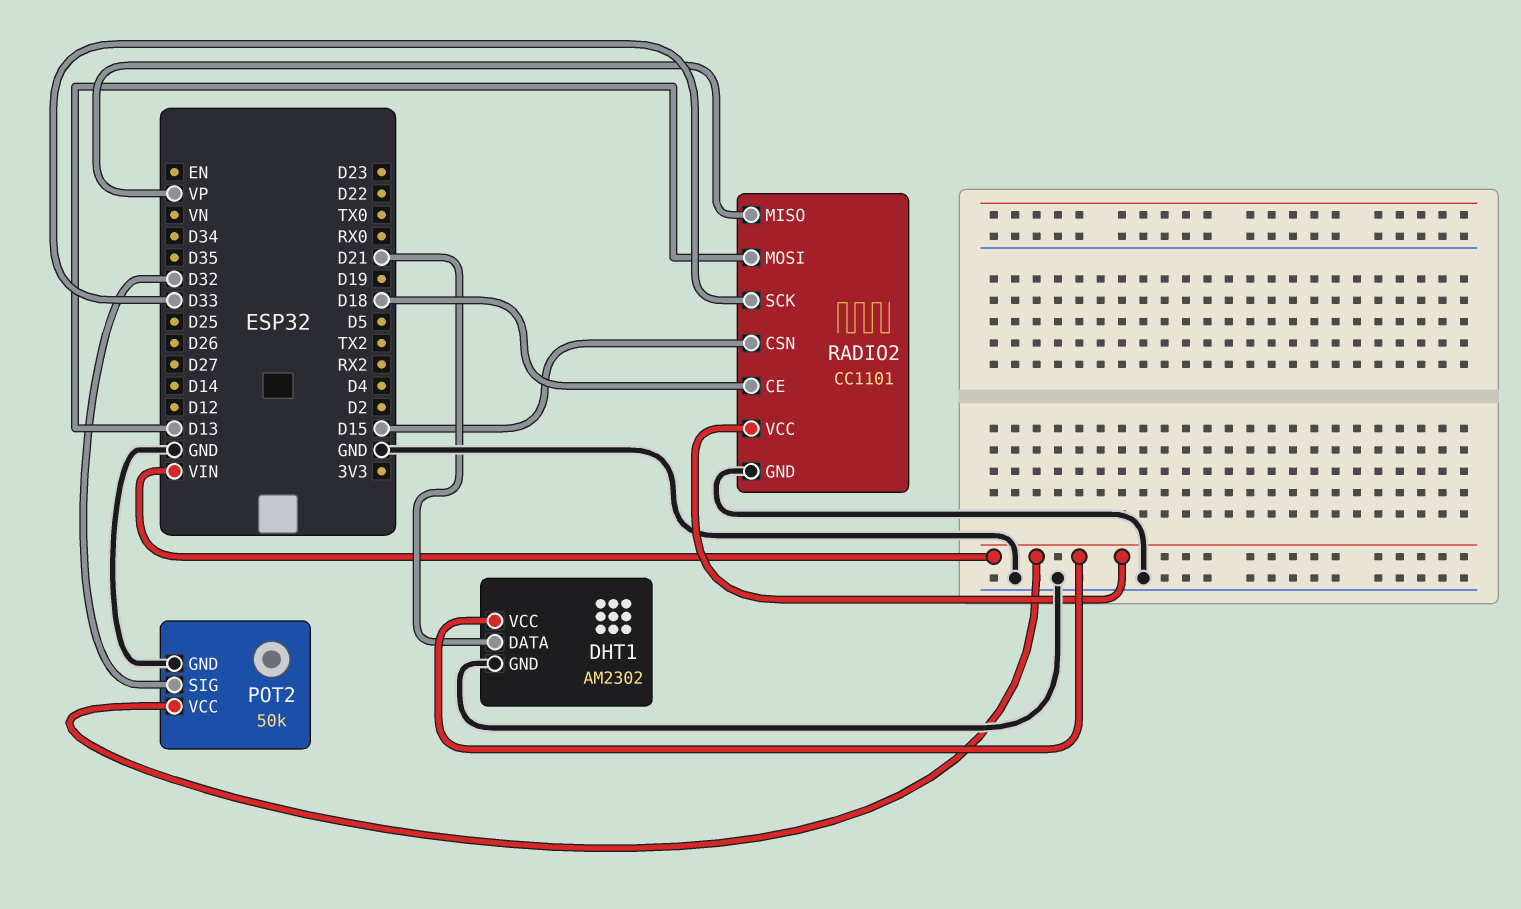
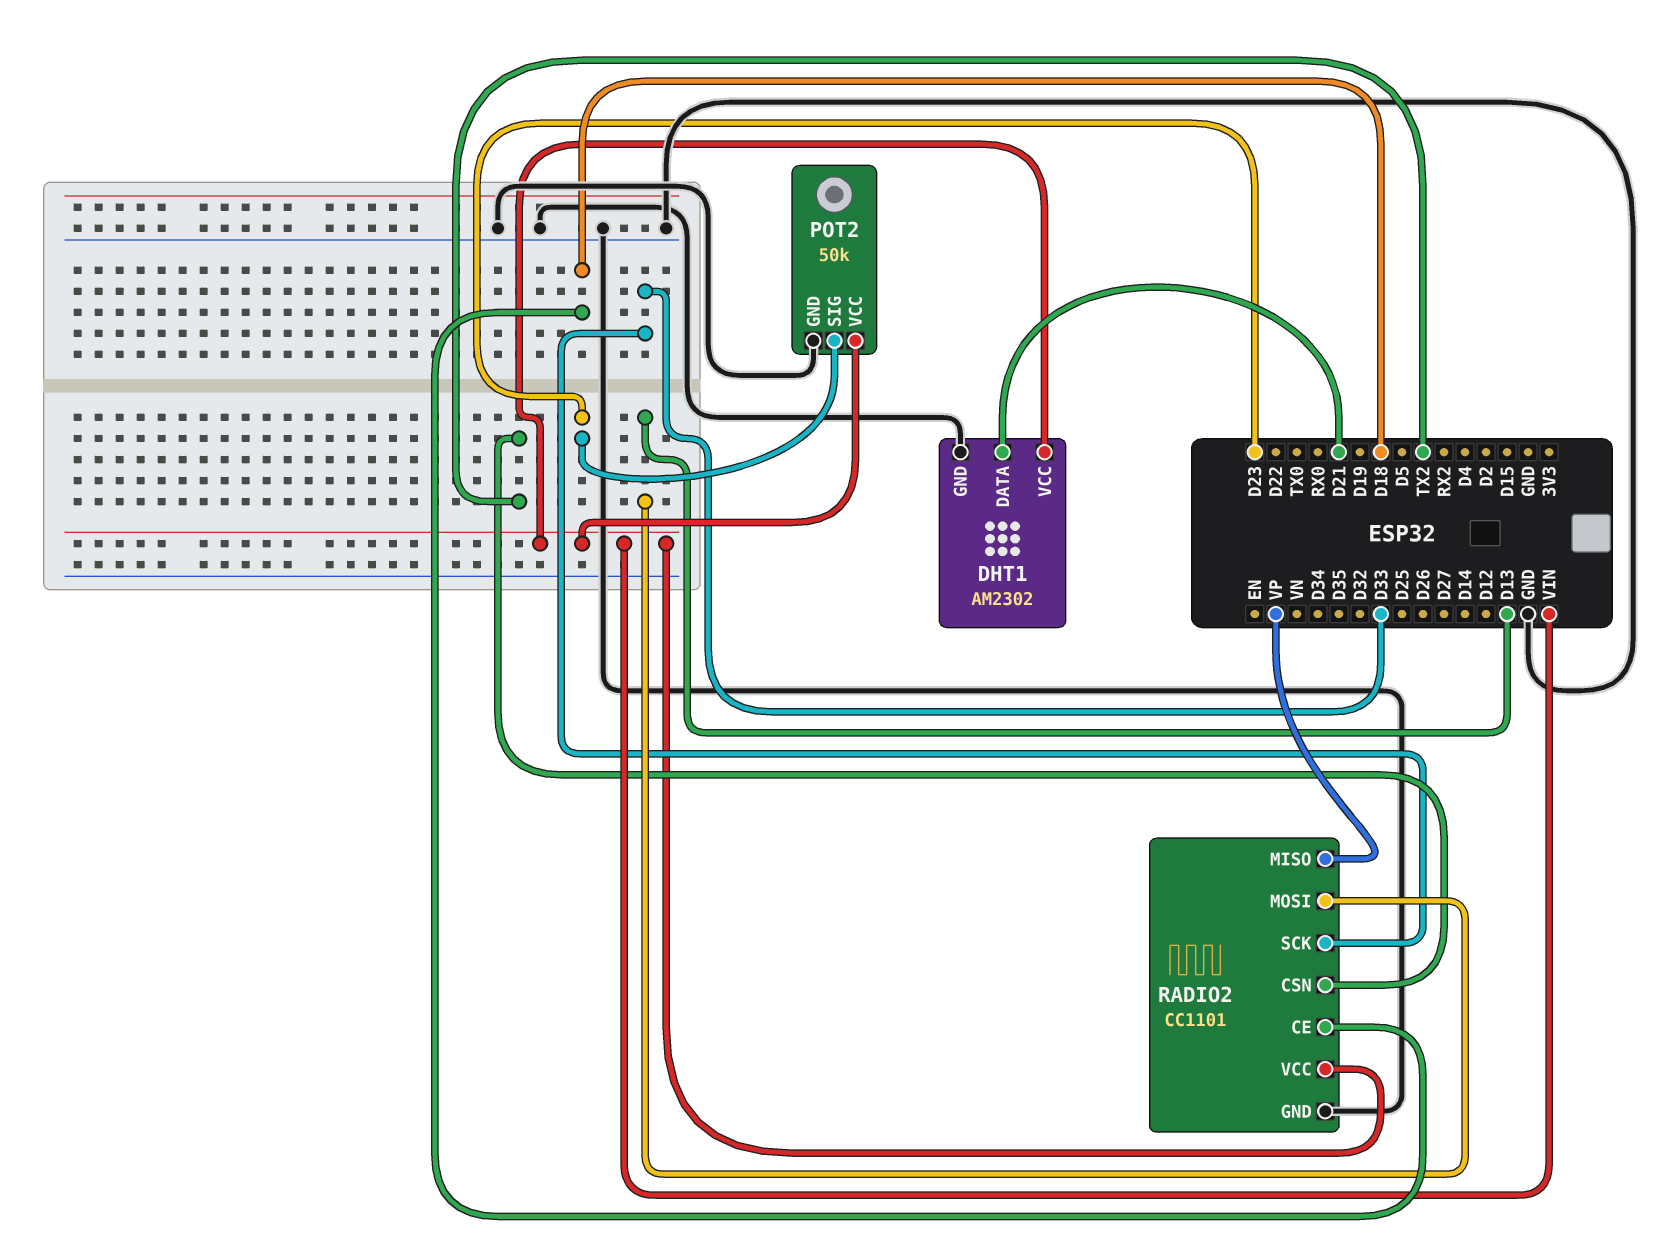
POT2 pin SIG: D32 -> D23
RADIO2 pin CSN: D15 -> TX2

